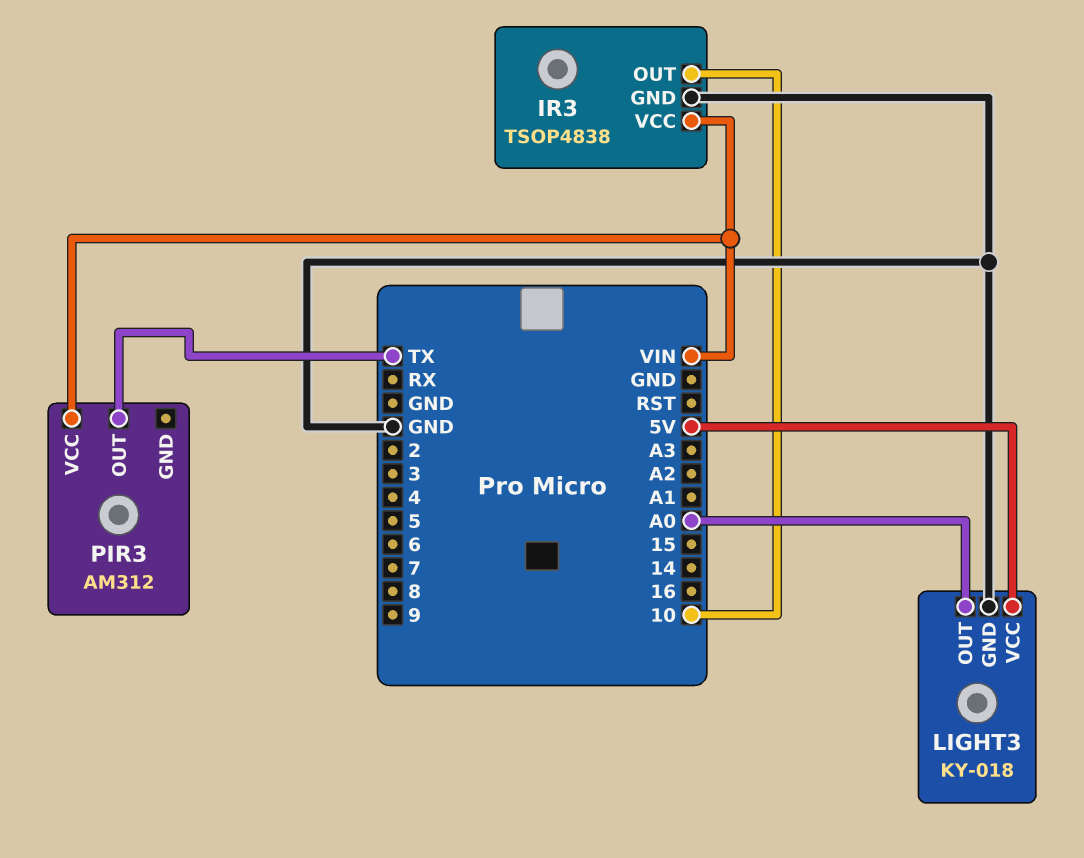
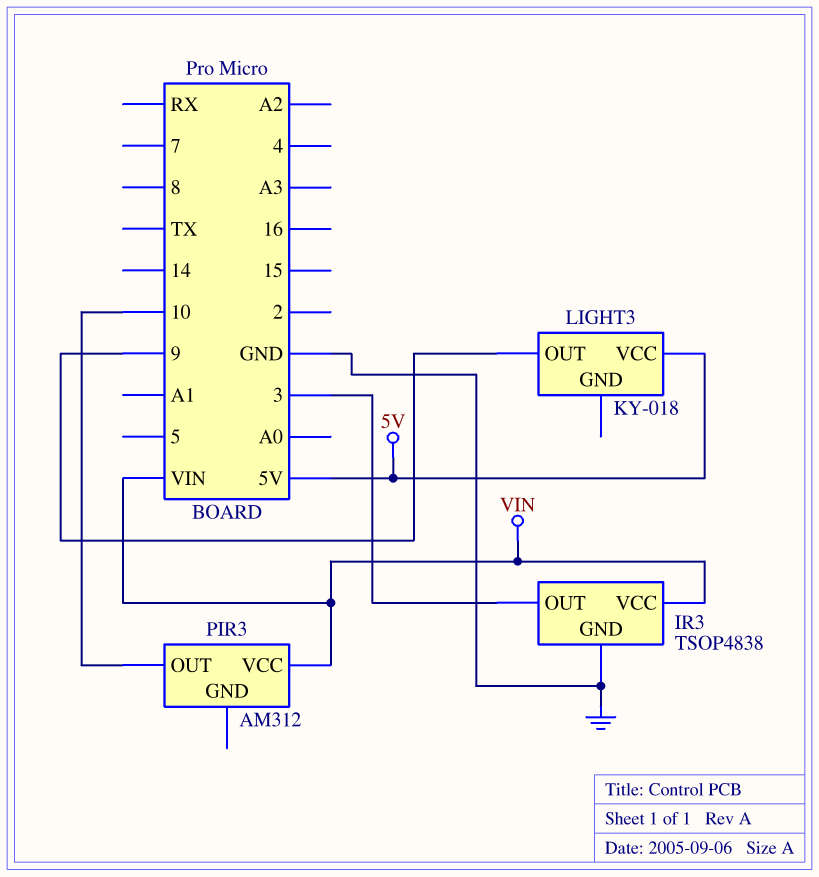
IR3 pin OUT: 10 -> 3
LIGHT3 pin GND: GND -> none
LIGHT3 pin OUT: A0 -> 9
PIR3 pin OUT: TX -> 10

